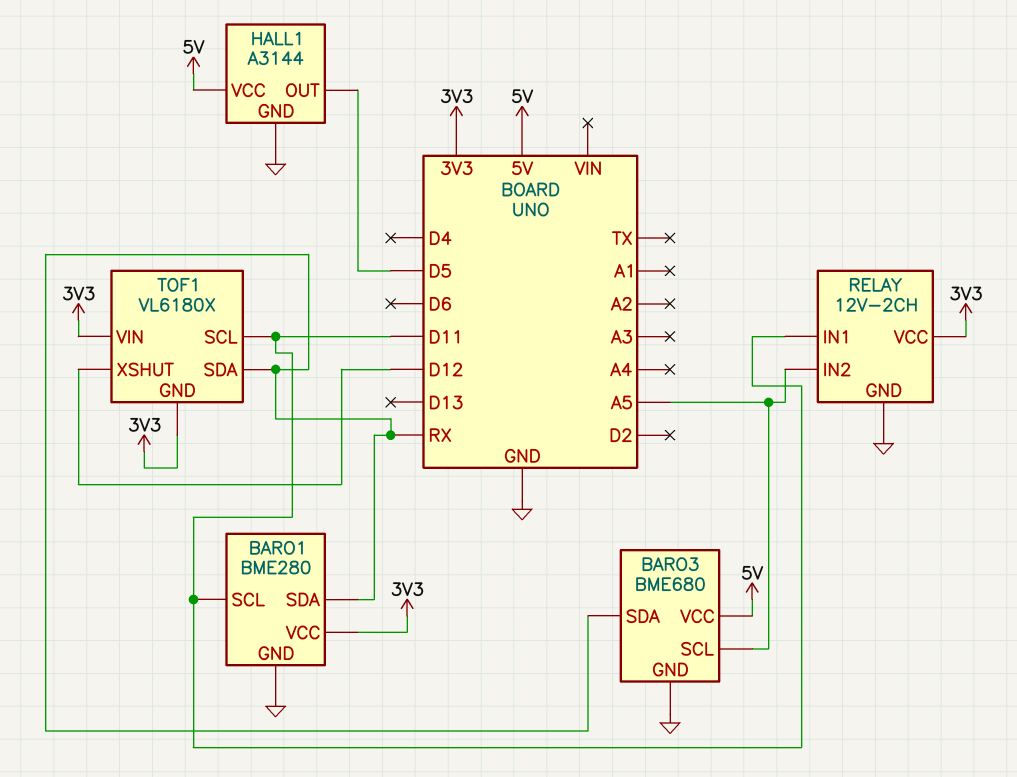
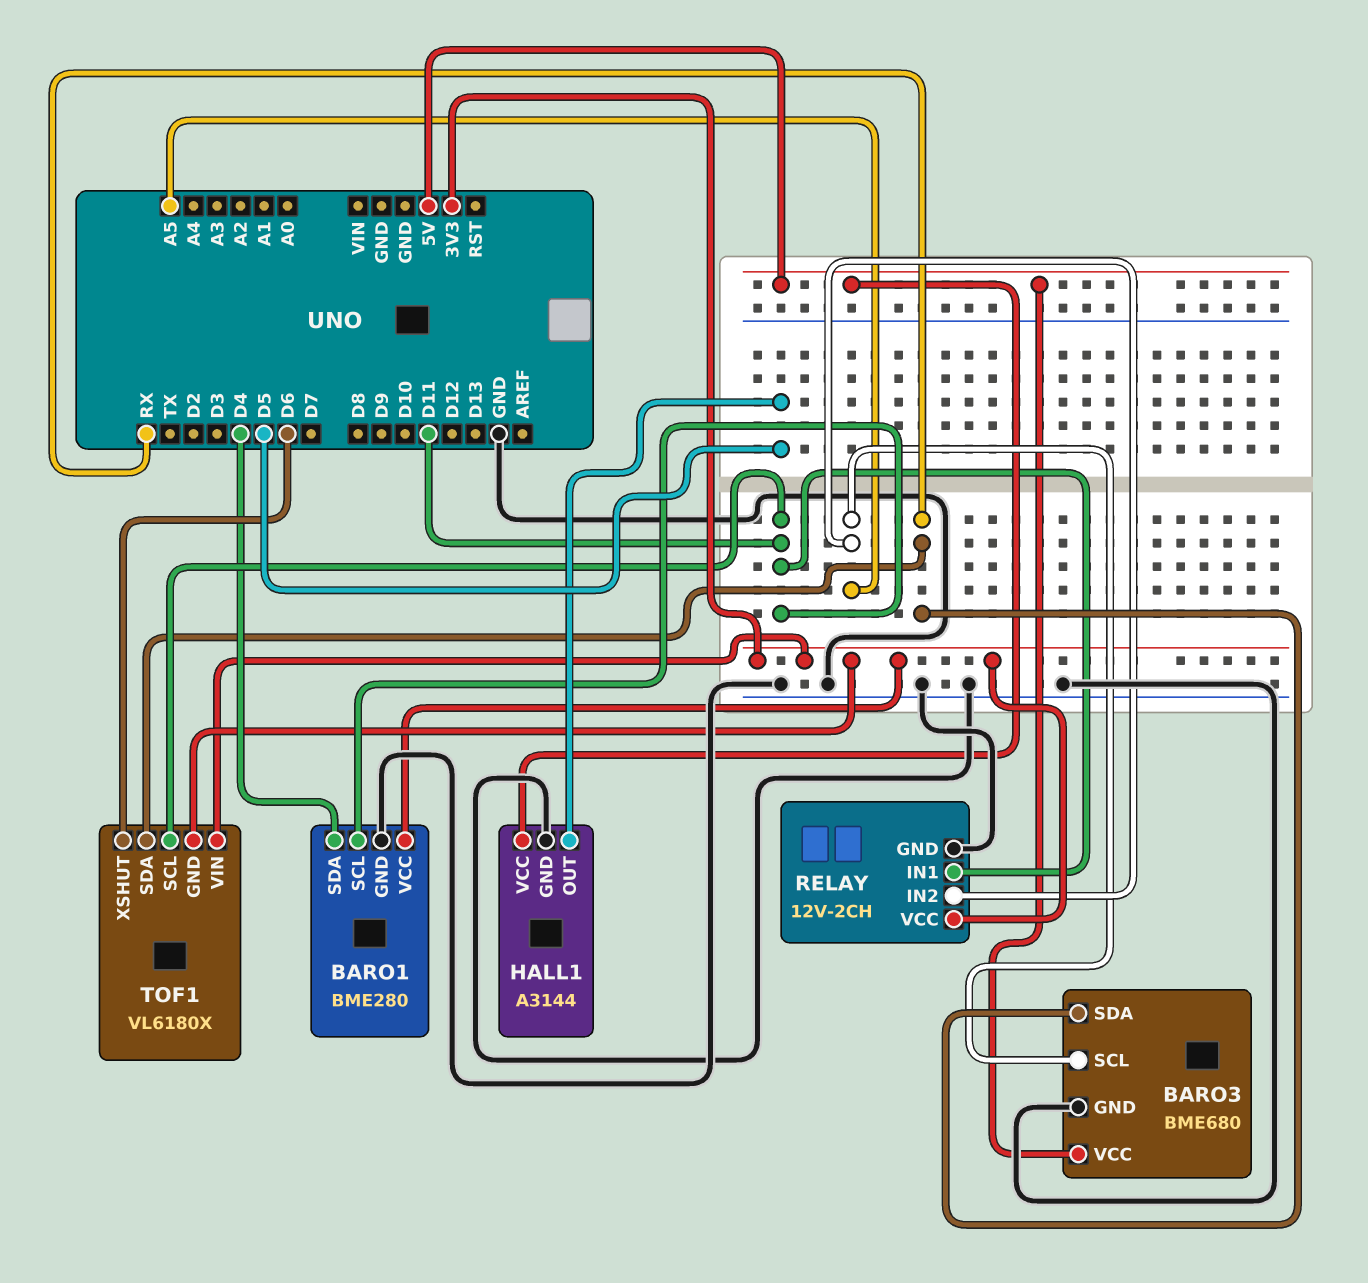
BARO1 pin SDA: RX -> D4
TOF1 pin XSHUT: D12 -> D6

